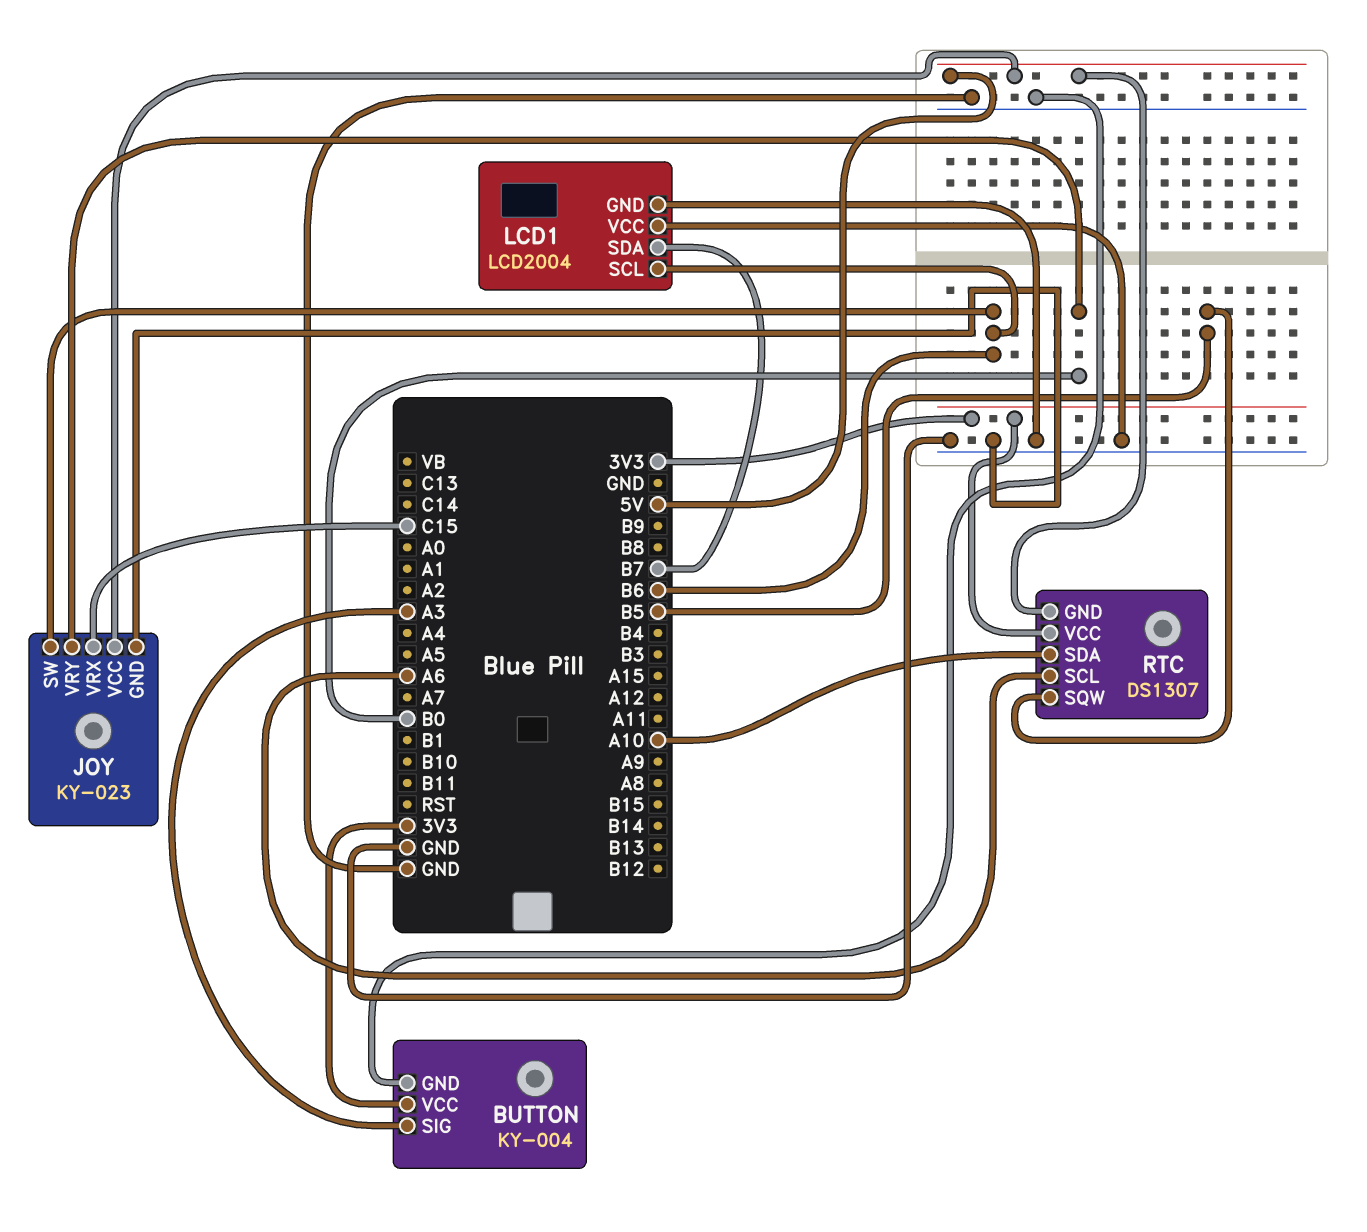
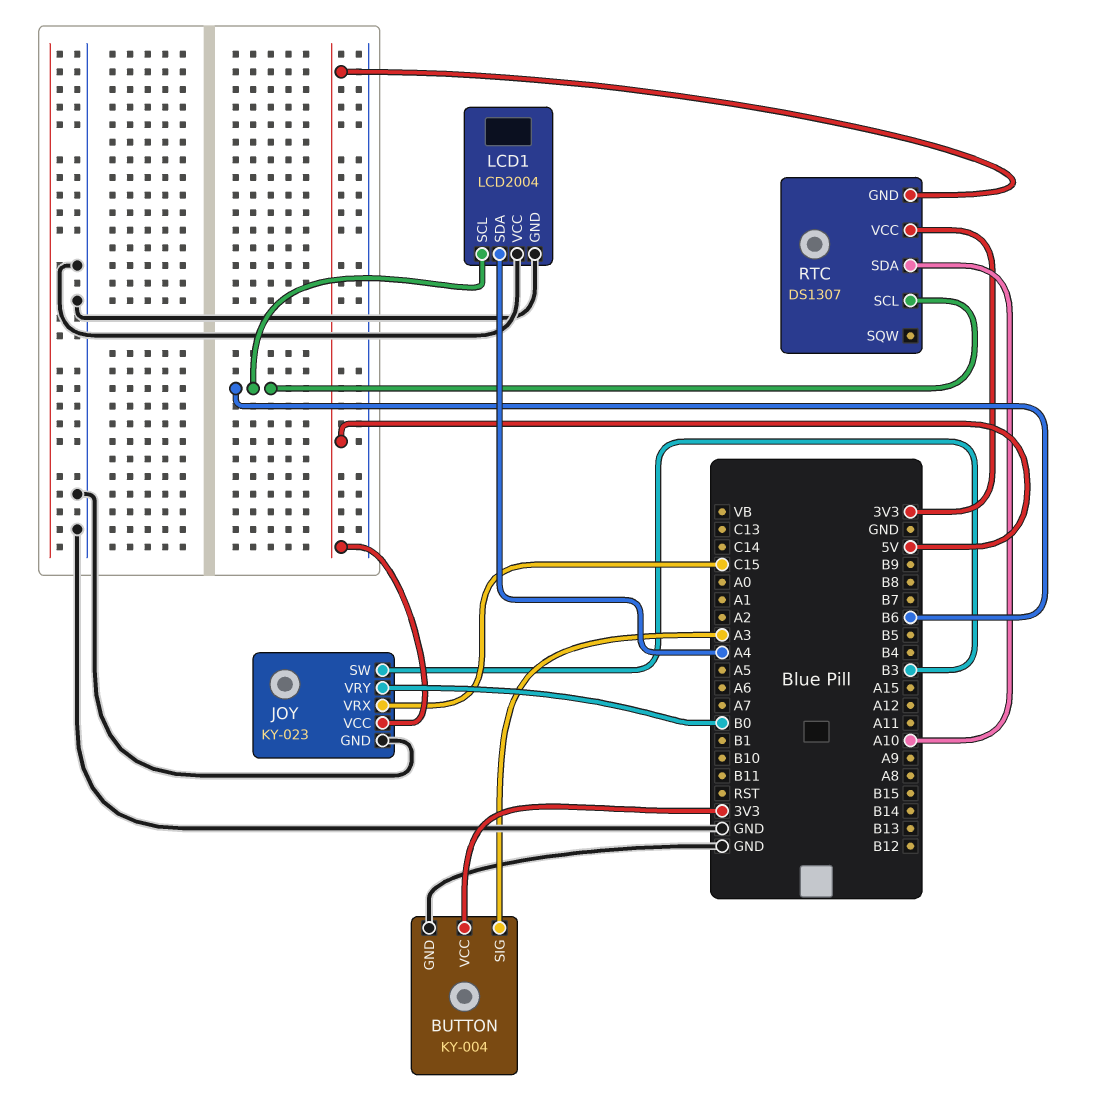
JOY pin SW: B6 -> B3
LCD1 pin SDA: B7 -> A4
RTC pin SCL: A6 -> B6
RTC pin SQW: B5 -> none

